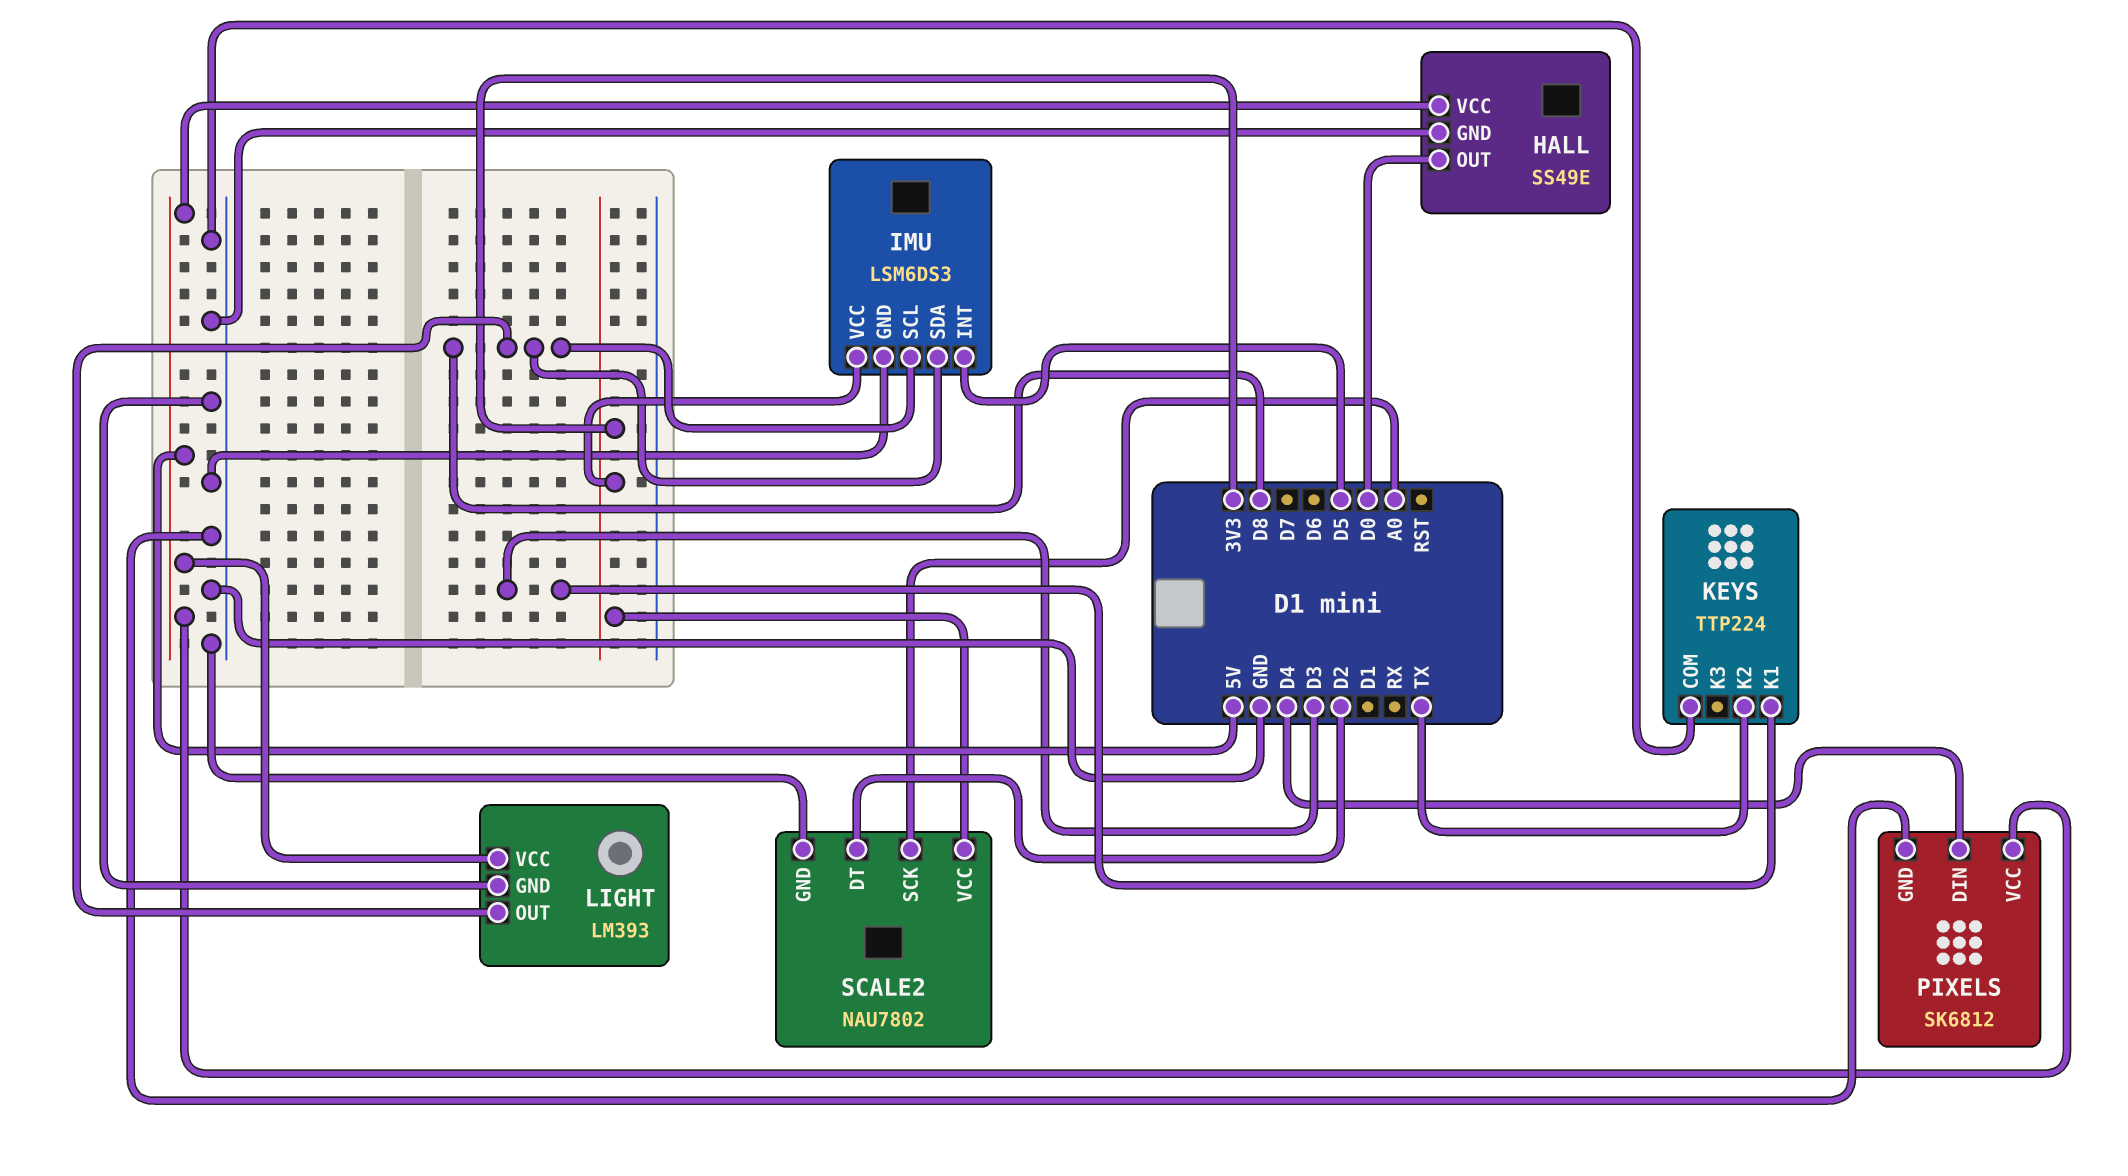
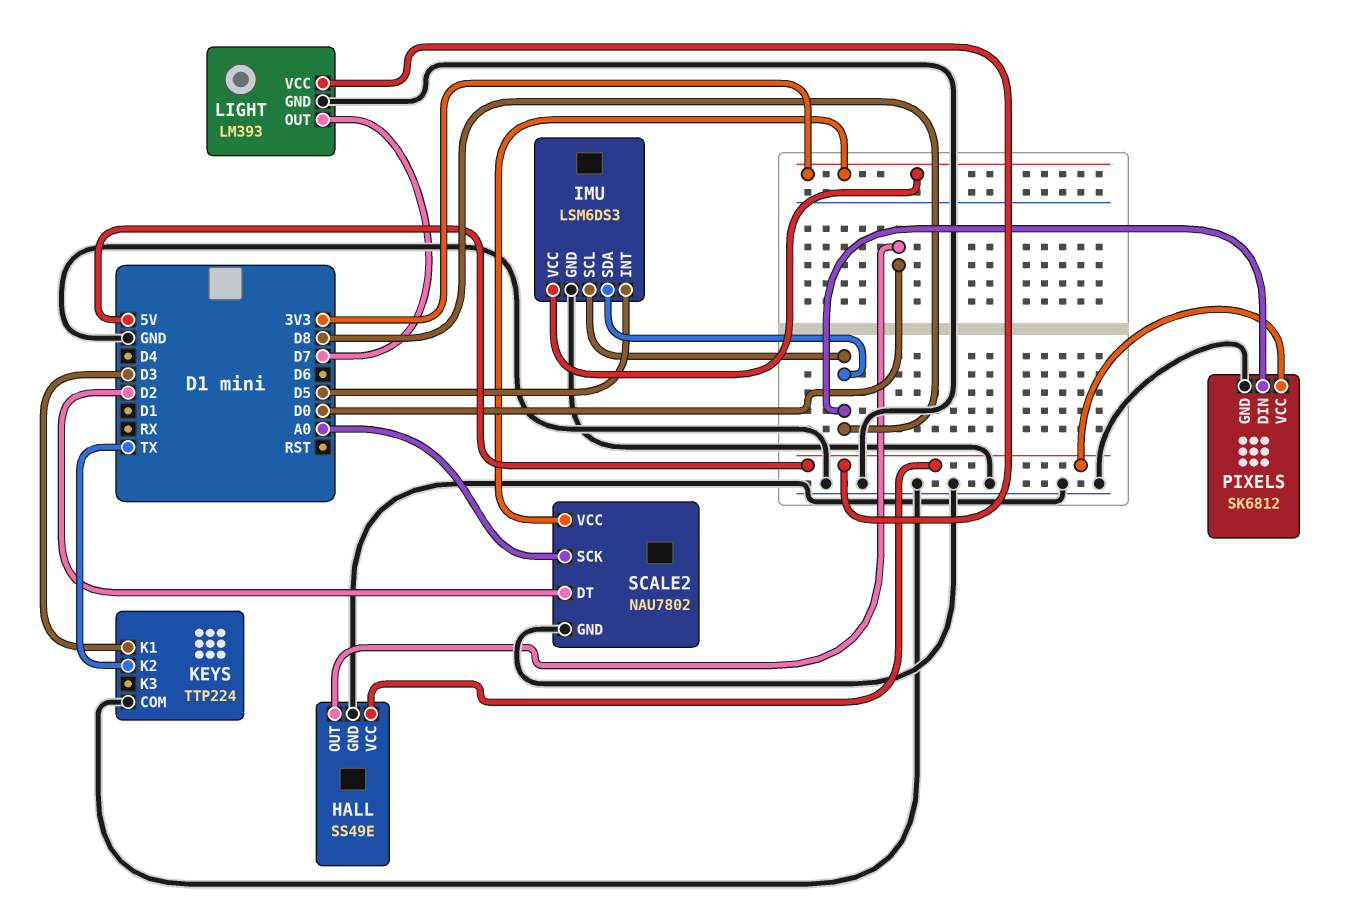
LIGHT pin OUT: D8 -> D7
PIXELS pin DIN: D4 -> D8

